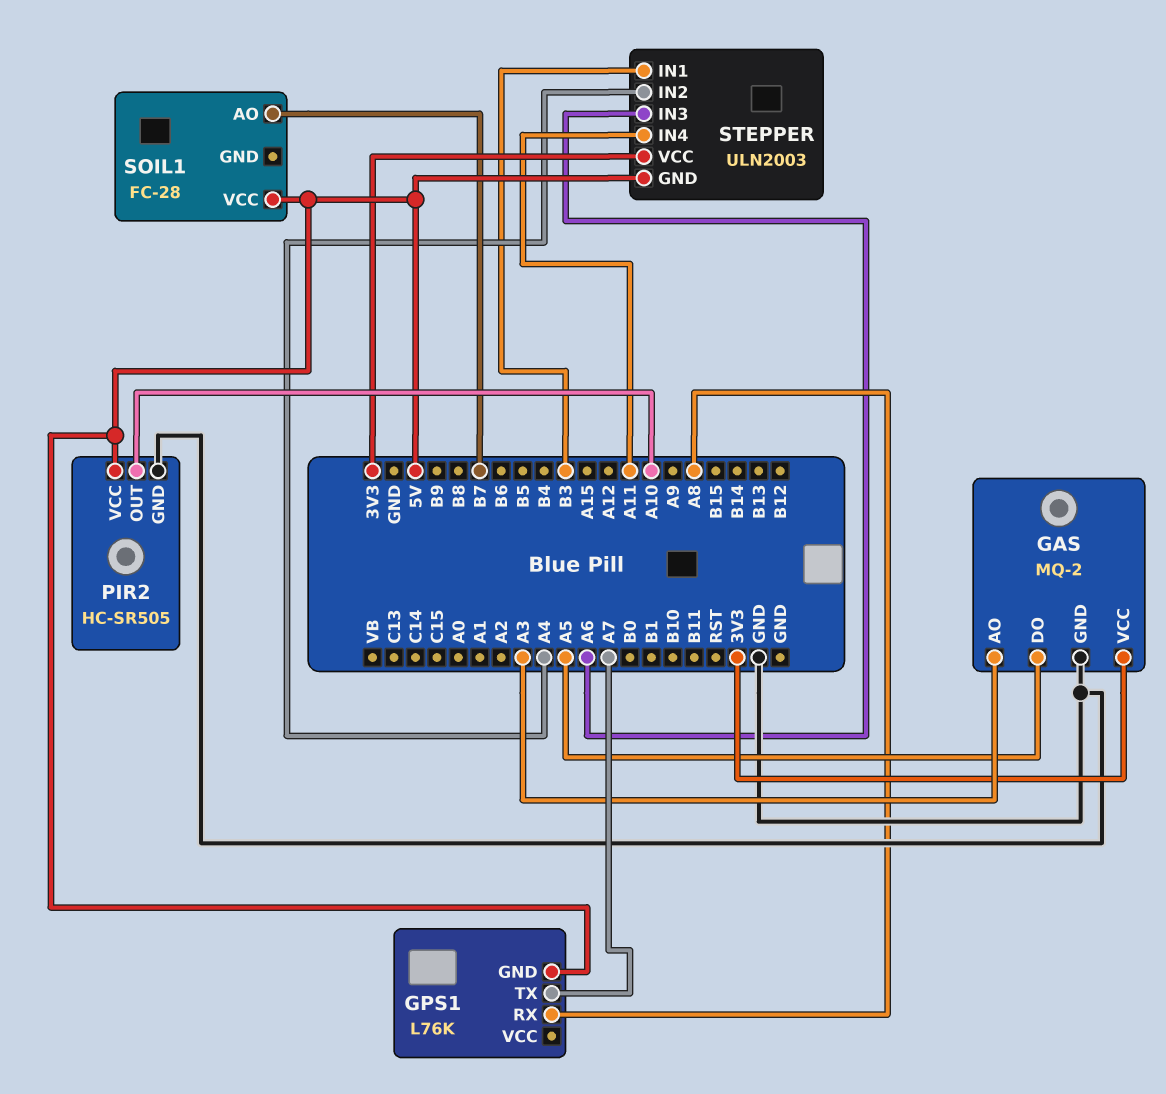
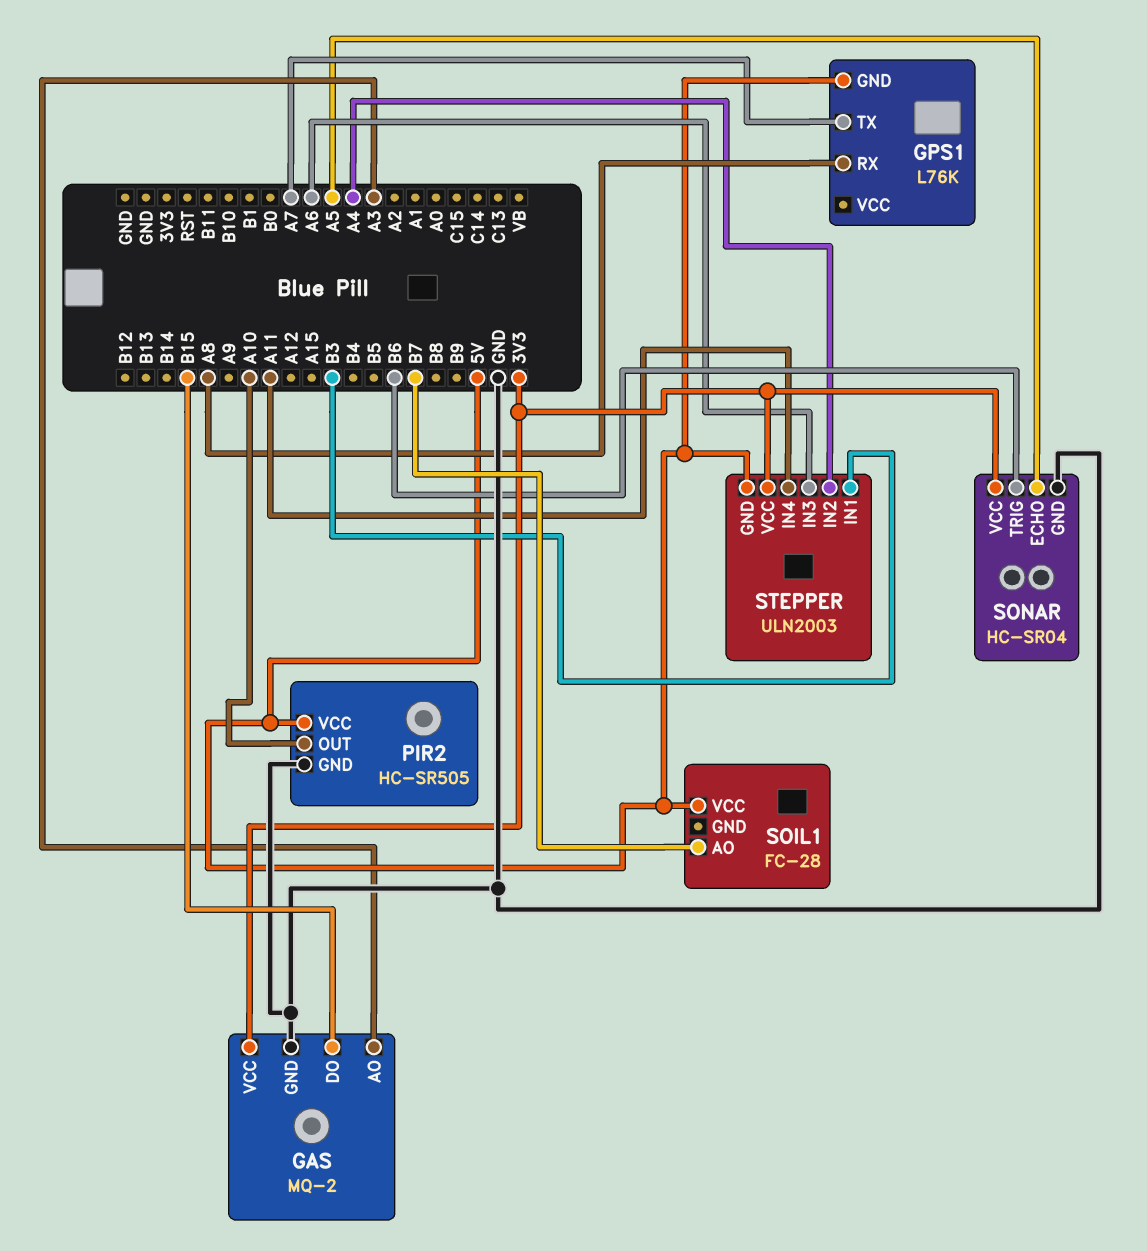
GAS pin DO: A5 -> B15
SONAR: none -> HC-SR04
SONAR pin ECHO: none -> A5
SONAR pin GND: none -> GND
SONAR pin TRIG: none -> B6
SONAR pin VCC: none -> 3V3

